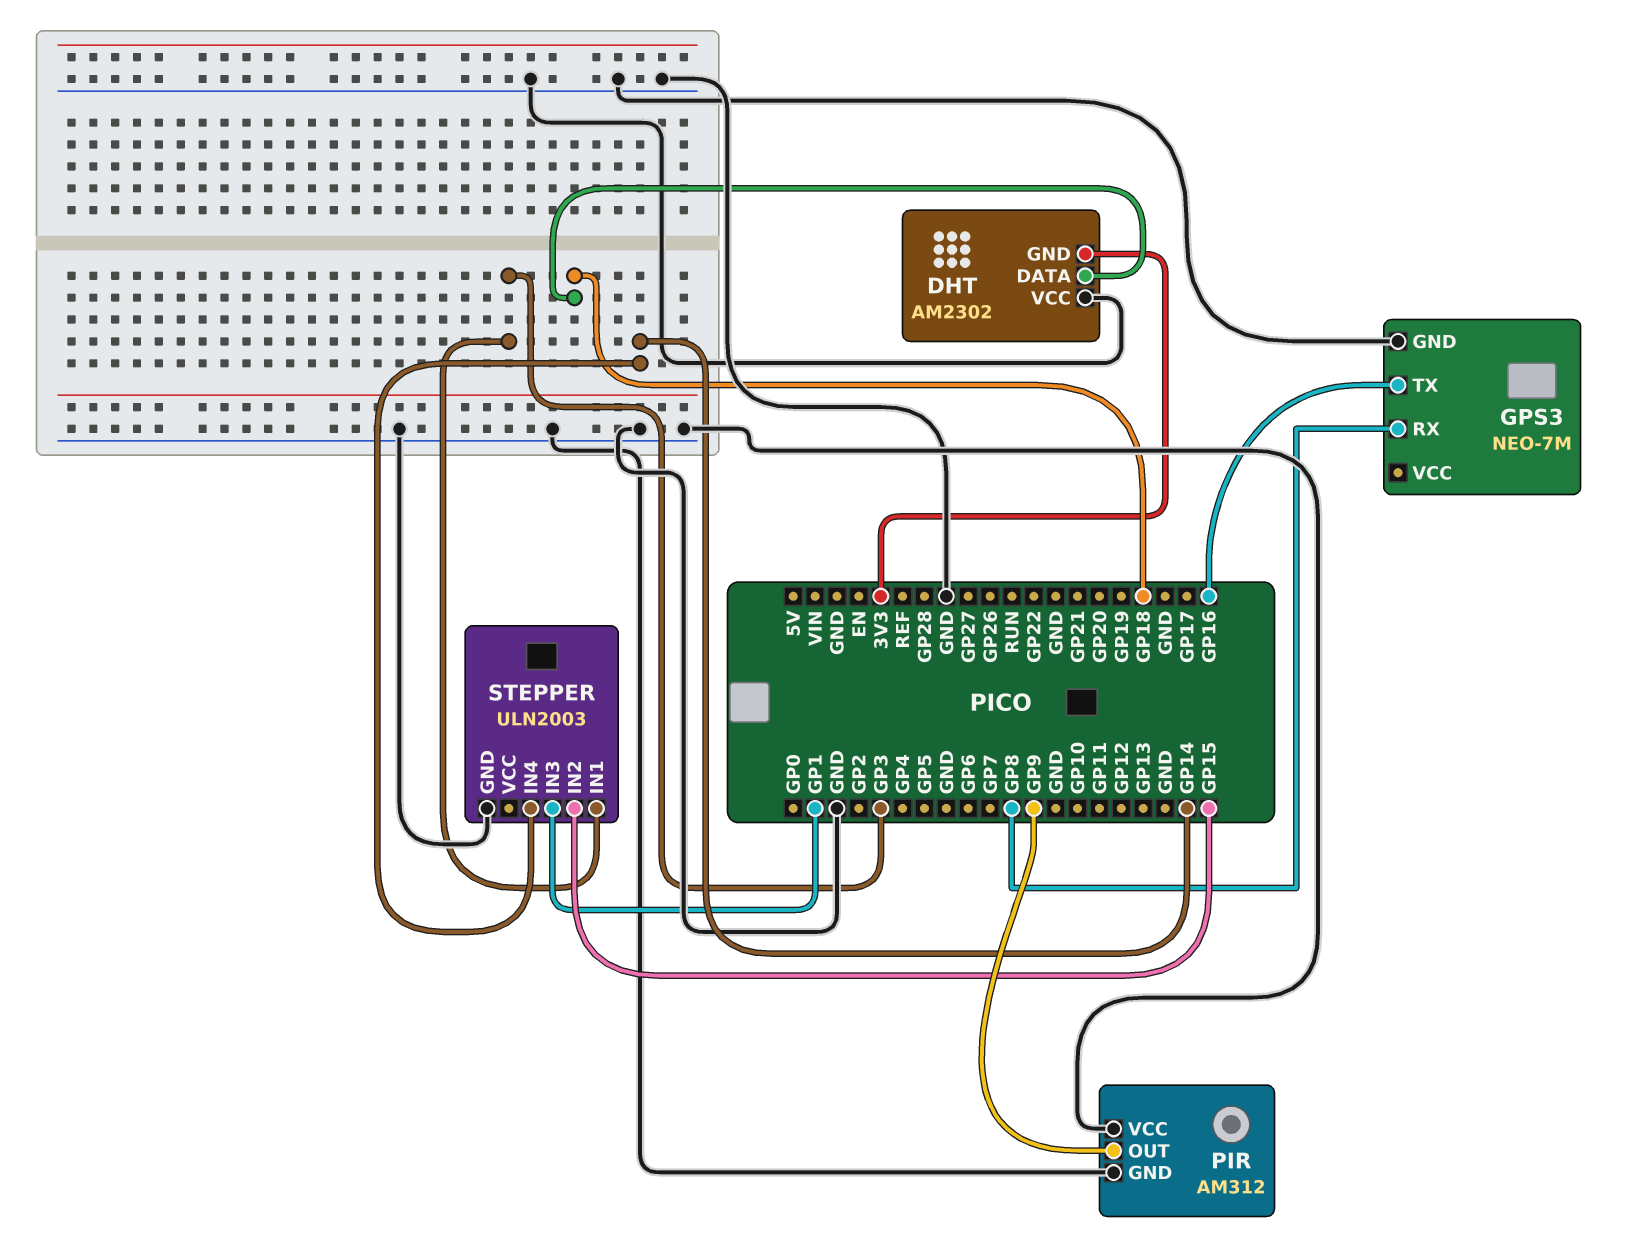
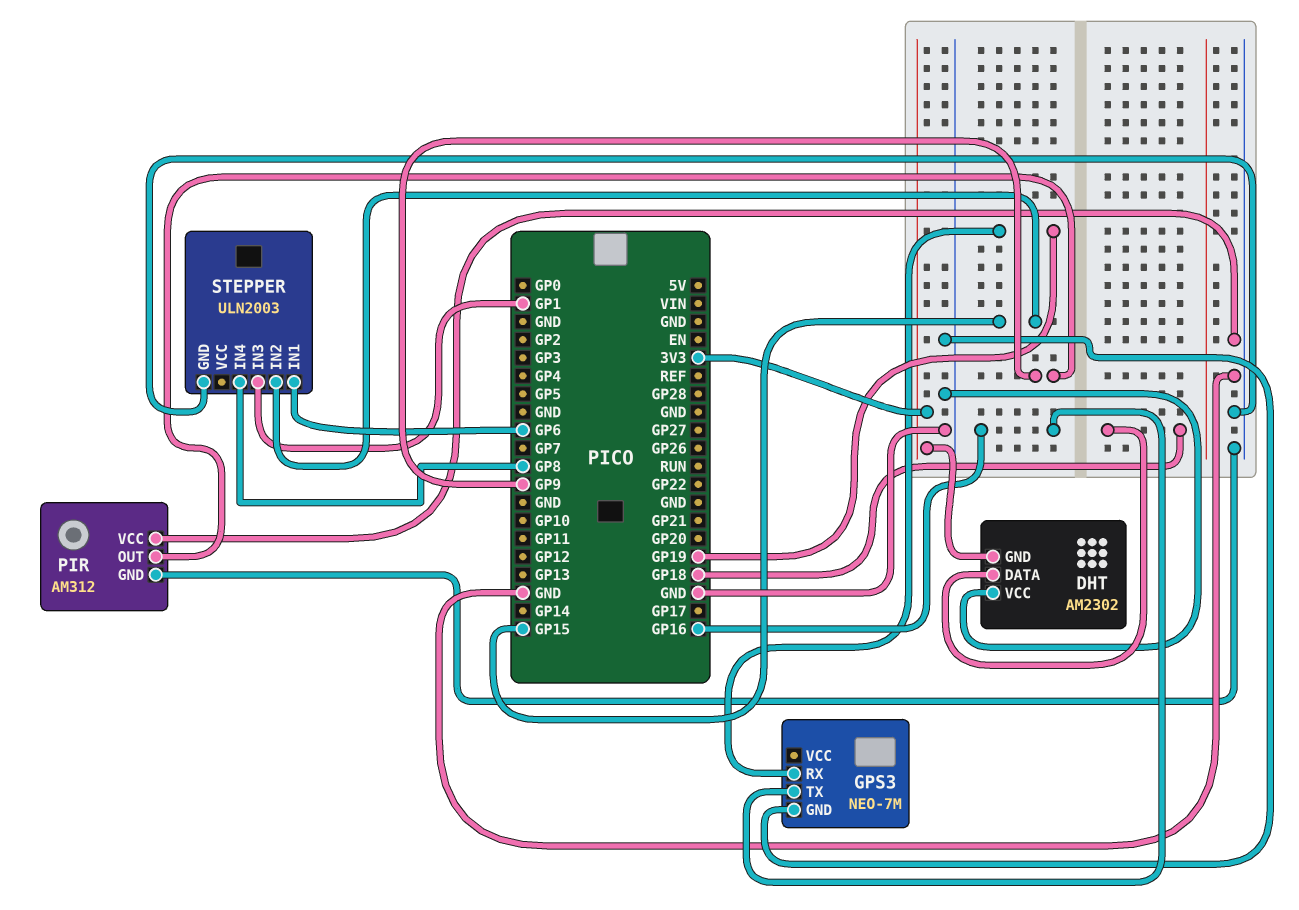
GPS3 pin RX: GP8 -> GP19
STEPPER pin IN1: GP3 -> GP6
STEPPER pin IN4: GP14 -> GP8

